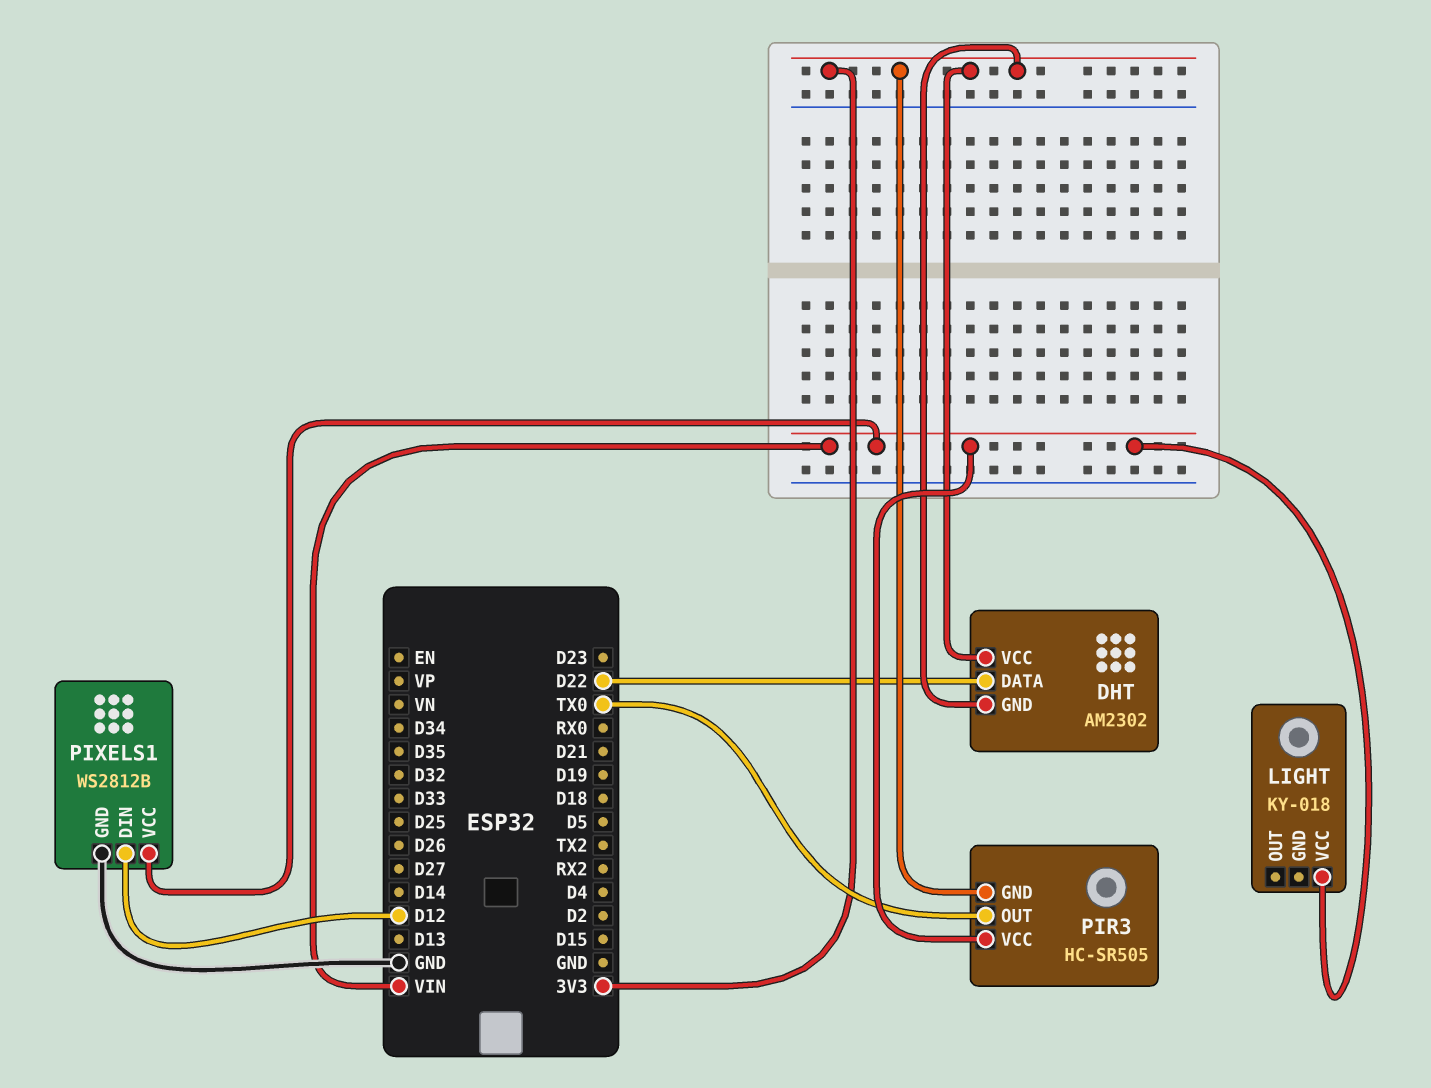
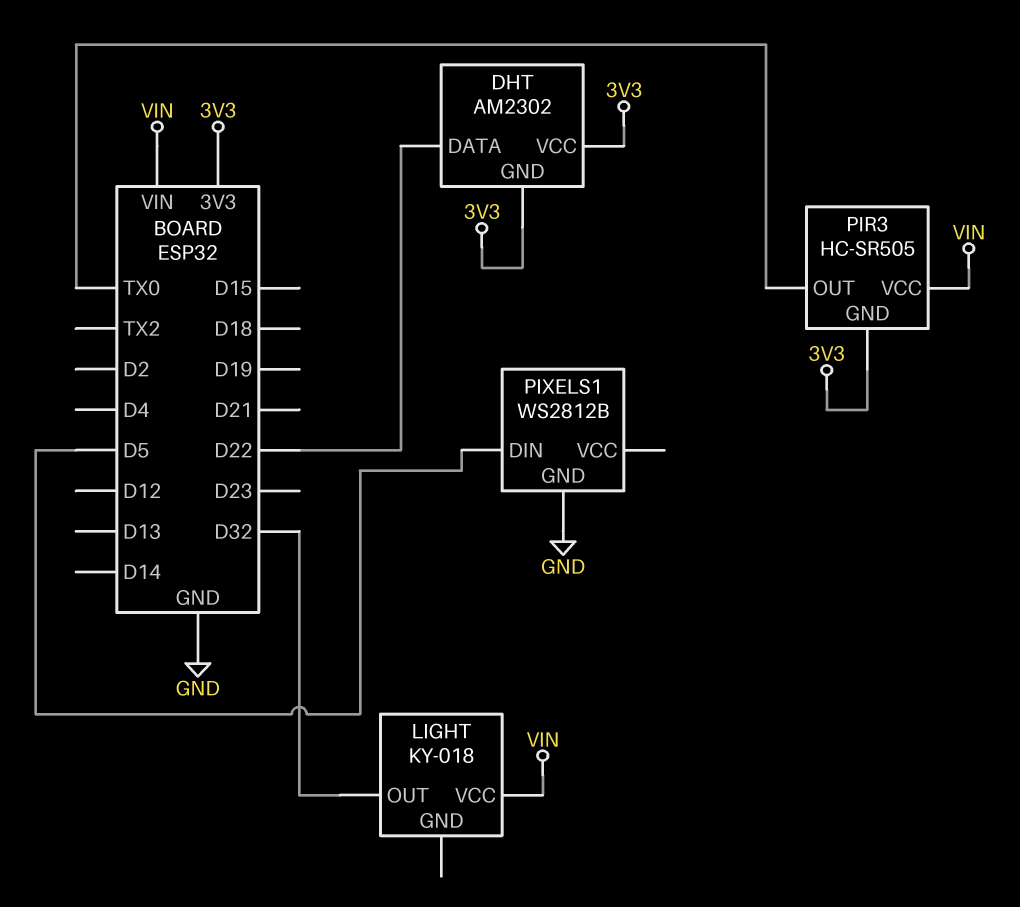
LIGHT pin OUT: none -> D32
PIXELS1 pin DIN: D12 -> D5
PIXELS1 pin VCC: VIN -> none

